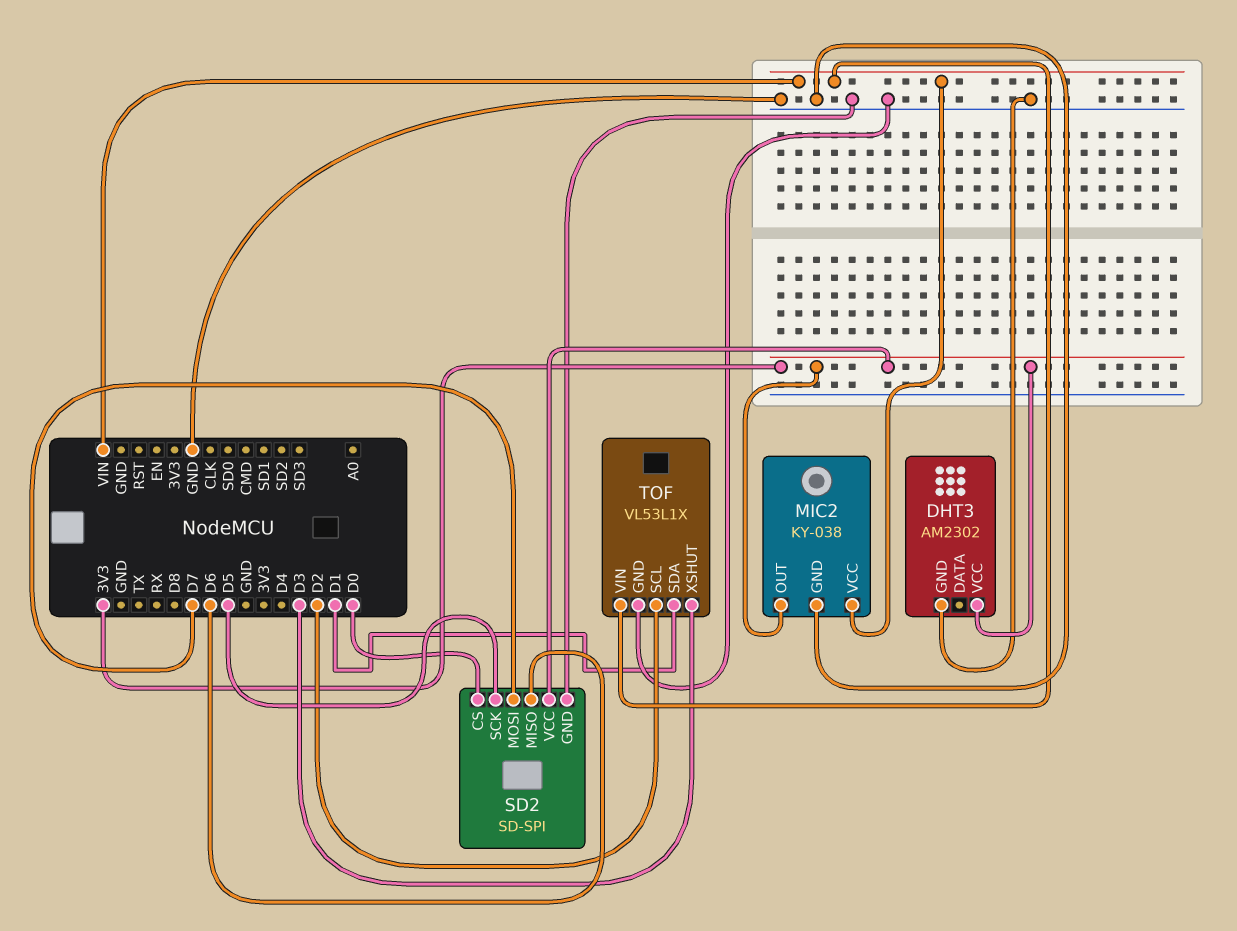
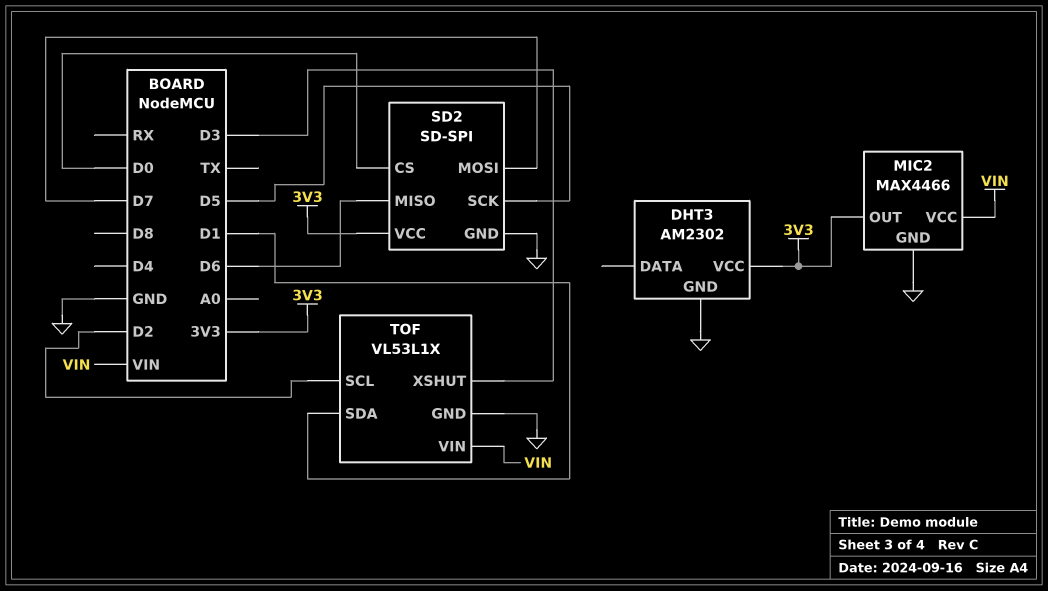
MIC2: KY-038 -> MAX4466

